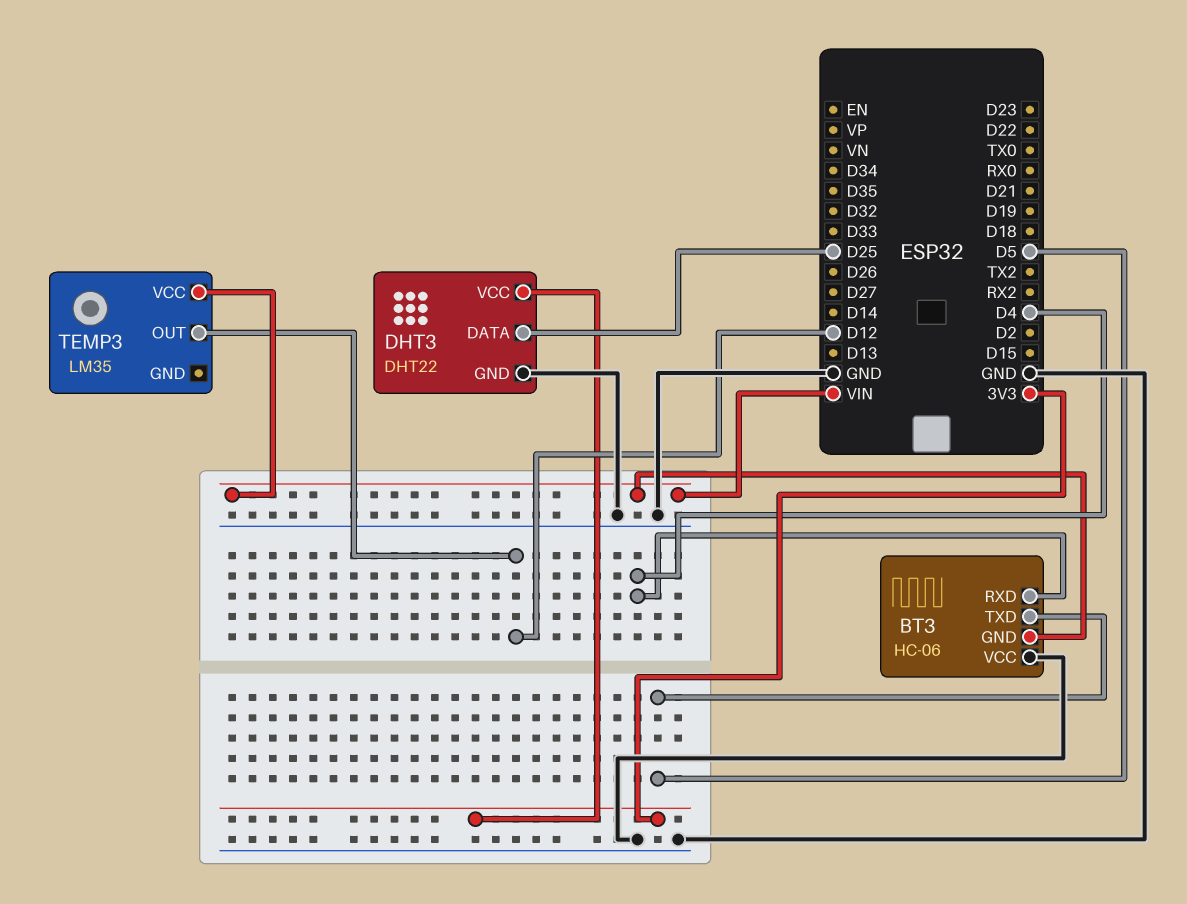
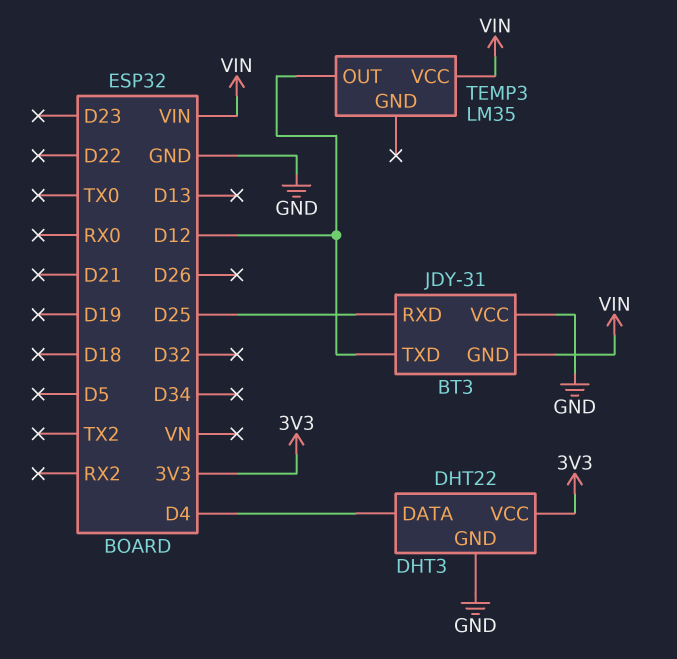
BT3: HC-06 -> JDY-31
BT3 pin RXD: D4 -> D25
BT3 pin TXD: D5 -> D12
DHT3 pin DATA: D25 -> D4

